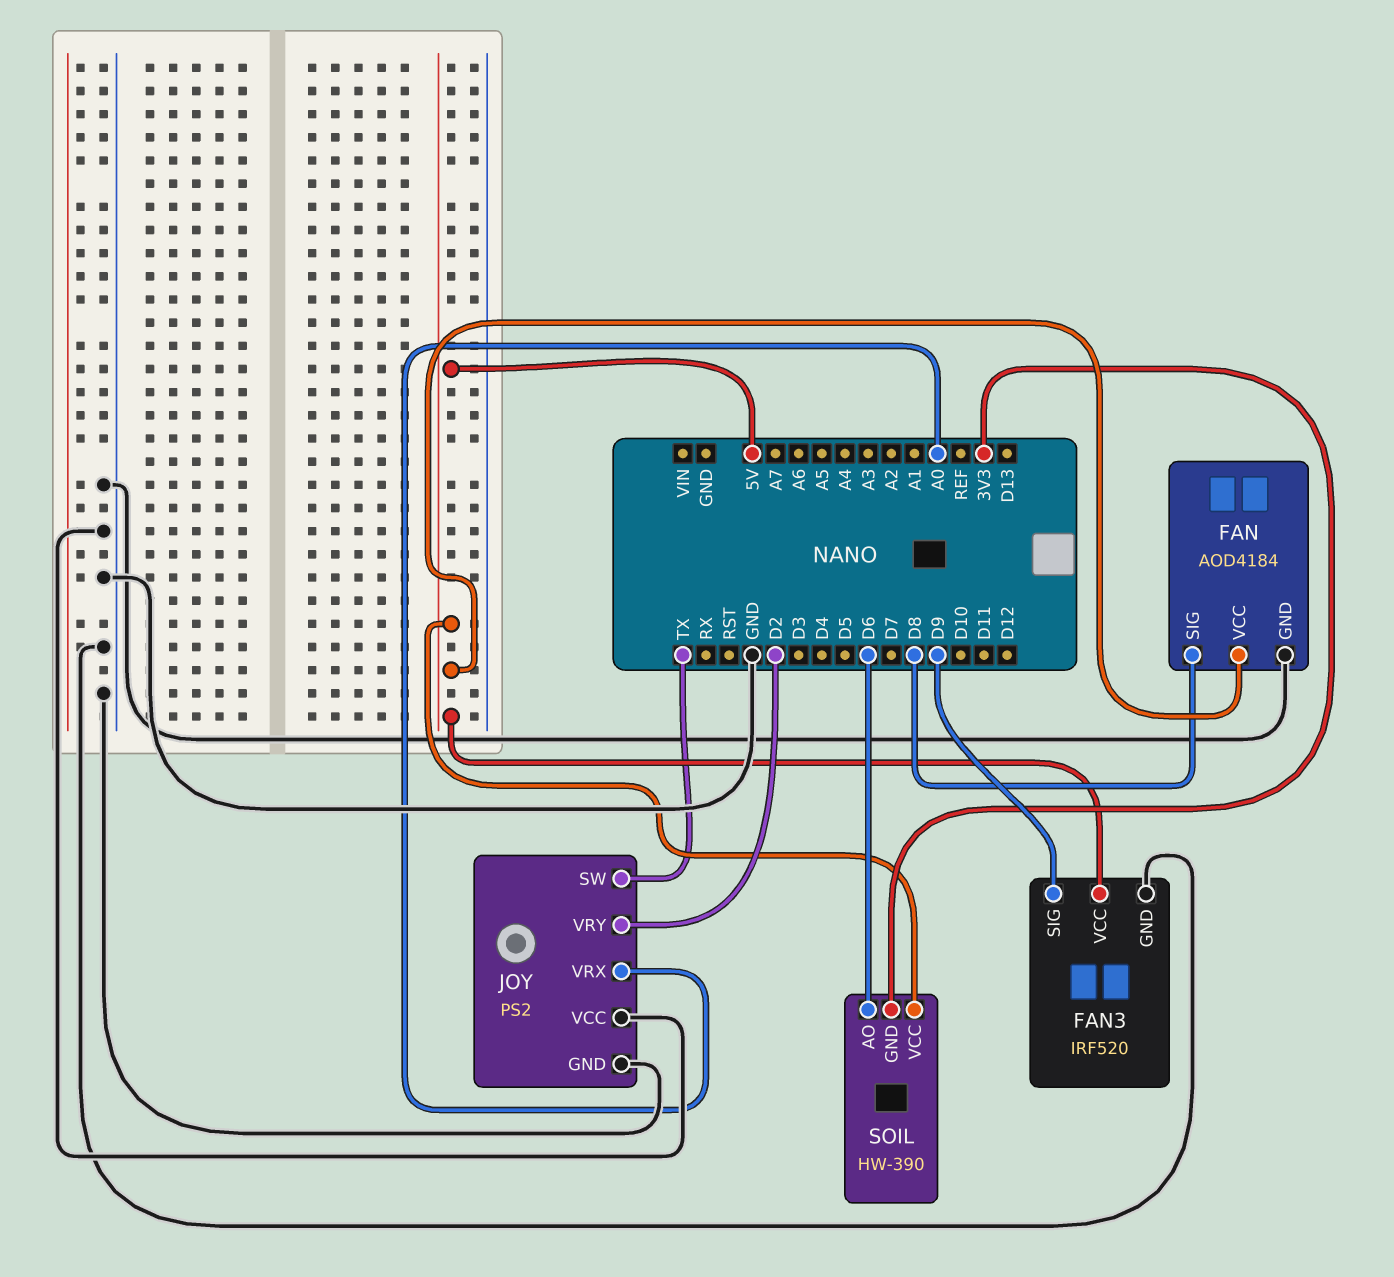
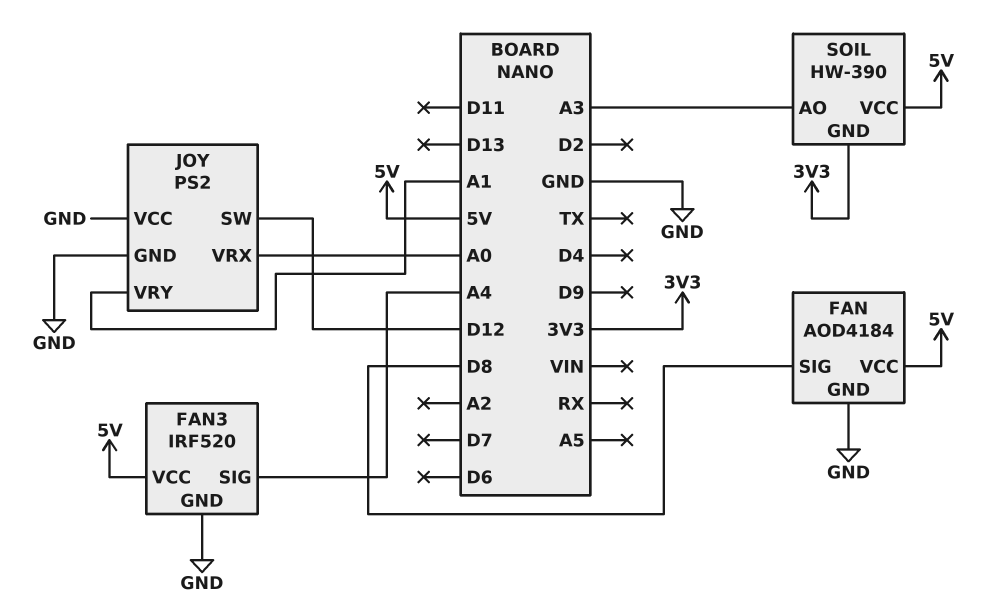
FAN3 pin SIG: D9 -> A4
JOY pin SW: TX -> D12
JOY pin VRY: D2 -> A1
SOIL pin AO: D6 -> A3

